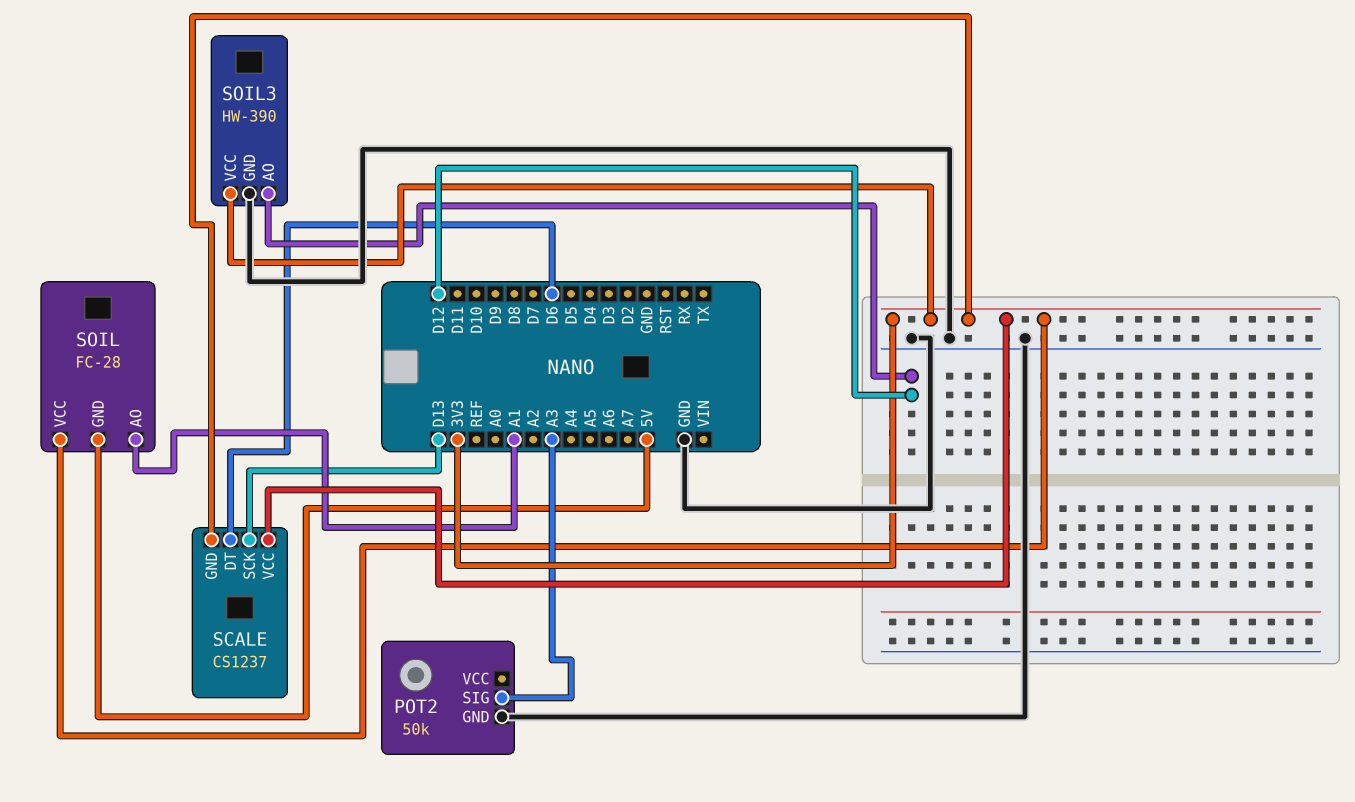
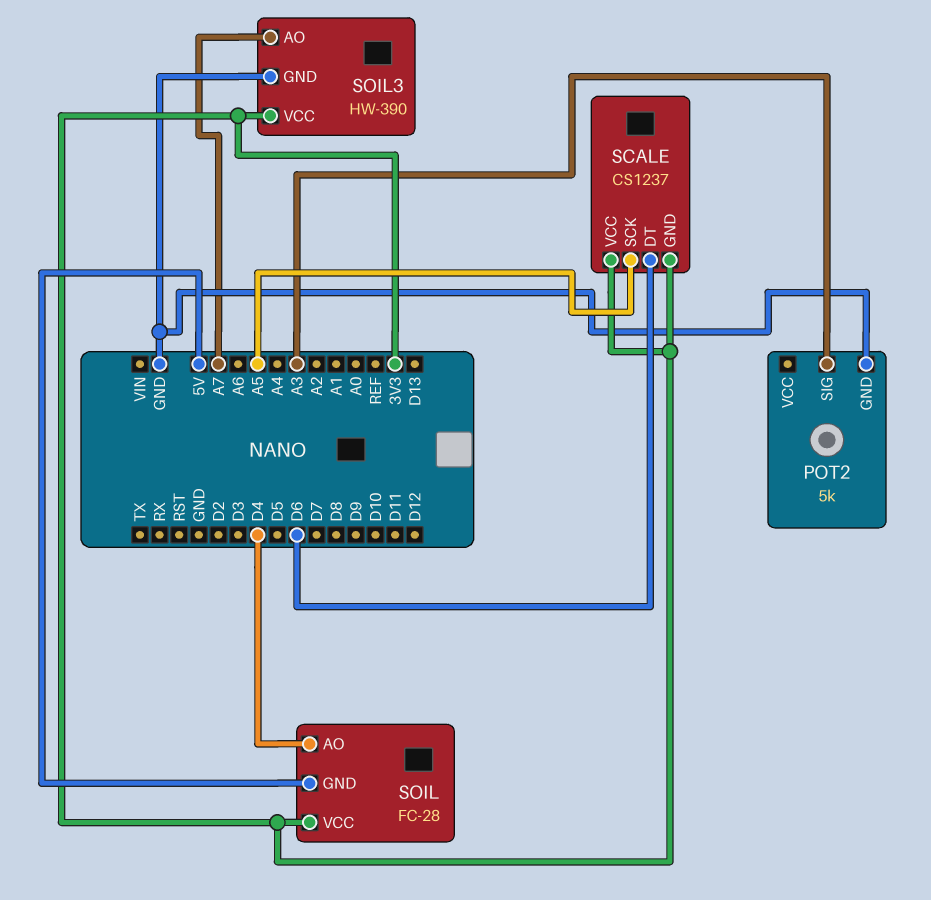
POT2: 50k -> 5k
SCALE pin SCK: D13 -> A5
SOIL pin AO: A1 -> D4
SOIL3 pin AO: D12 -> A7

